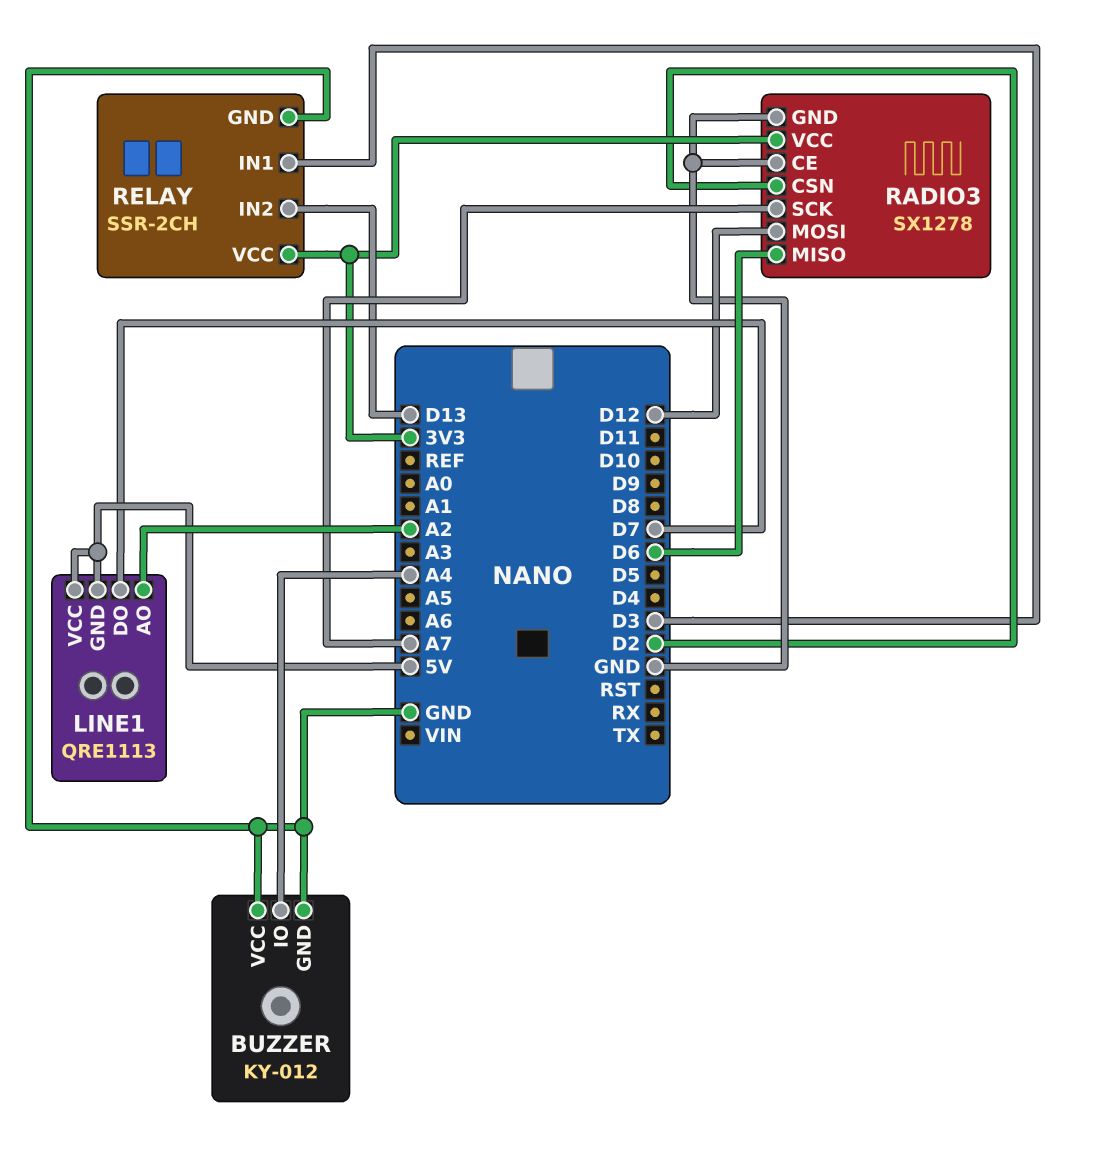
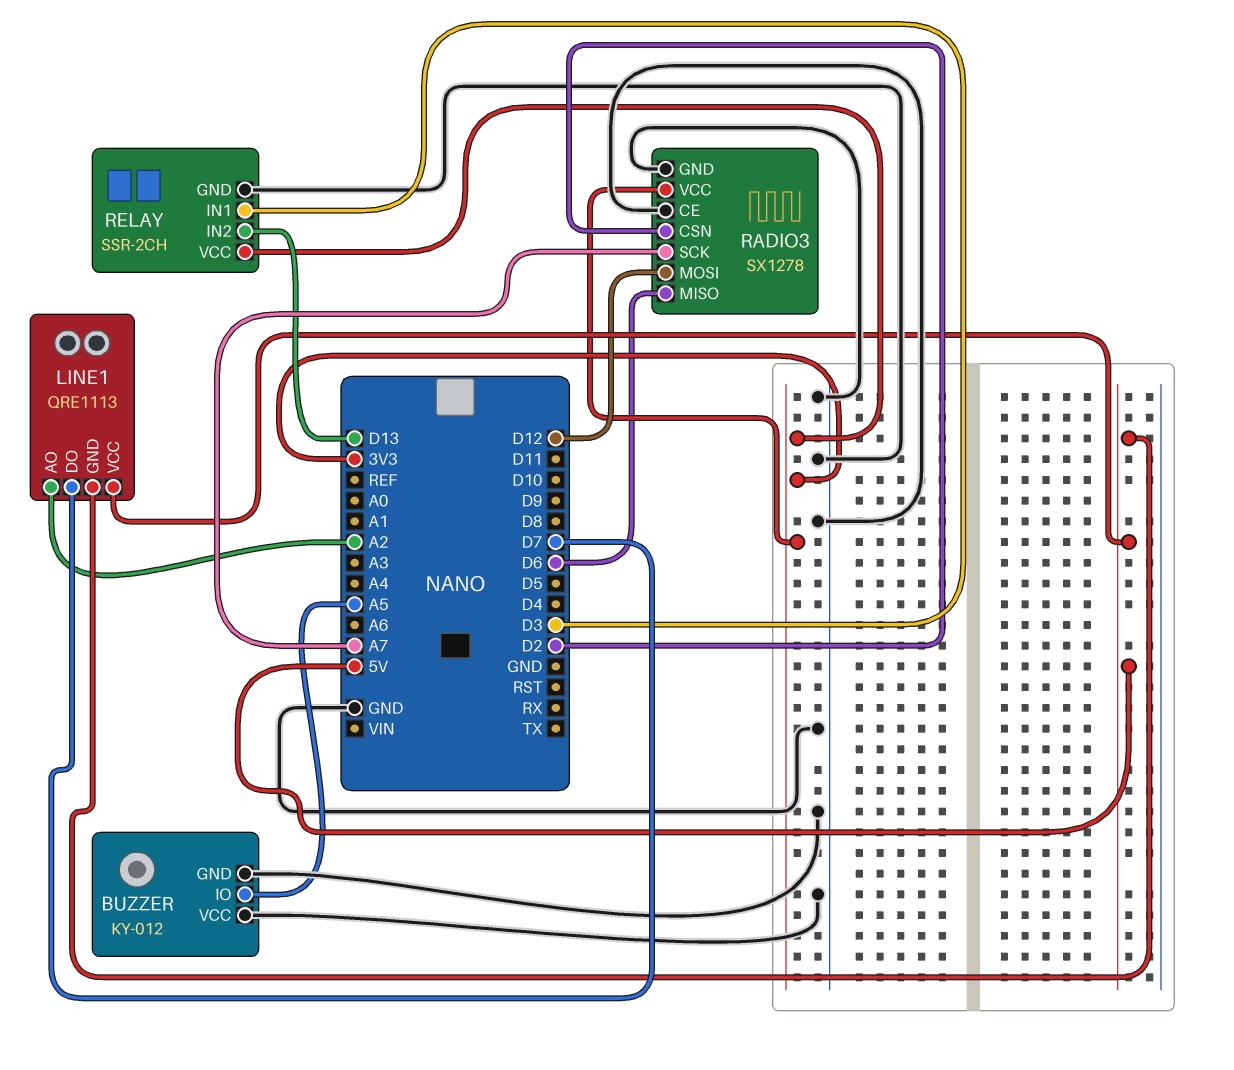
BUZZER pin IO: A4 -> A5

